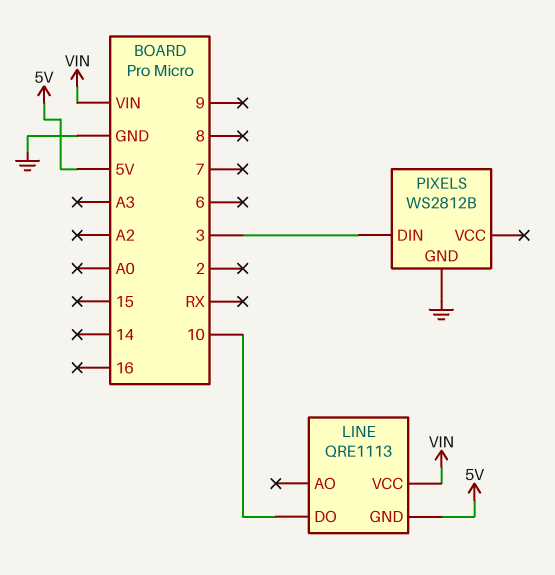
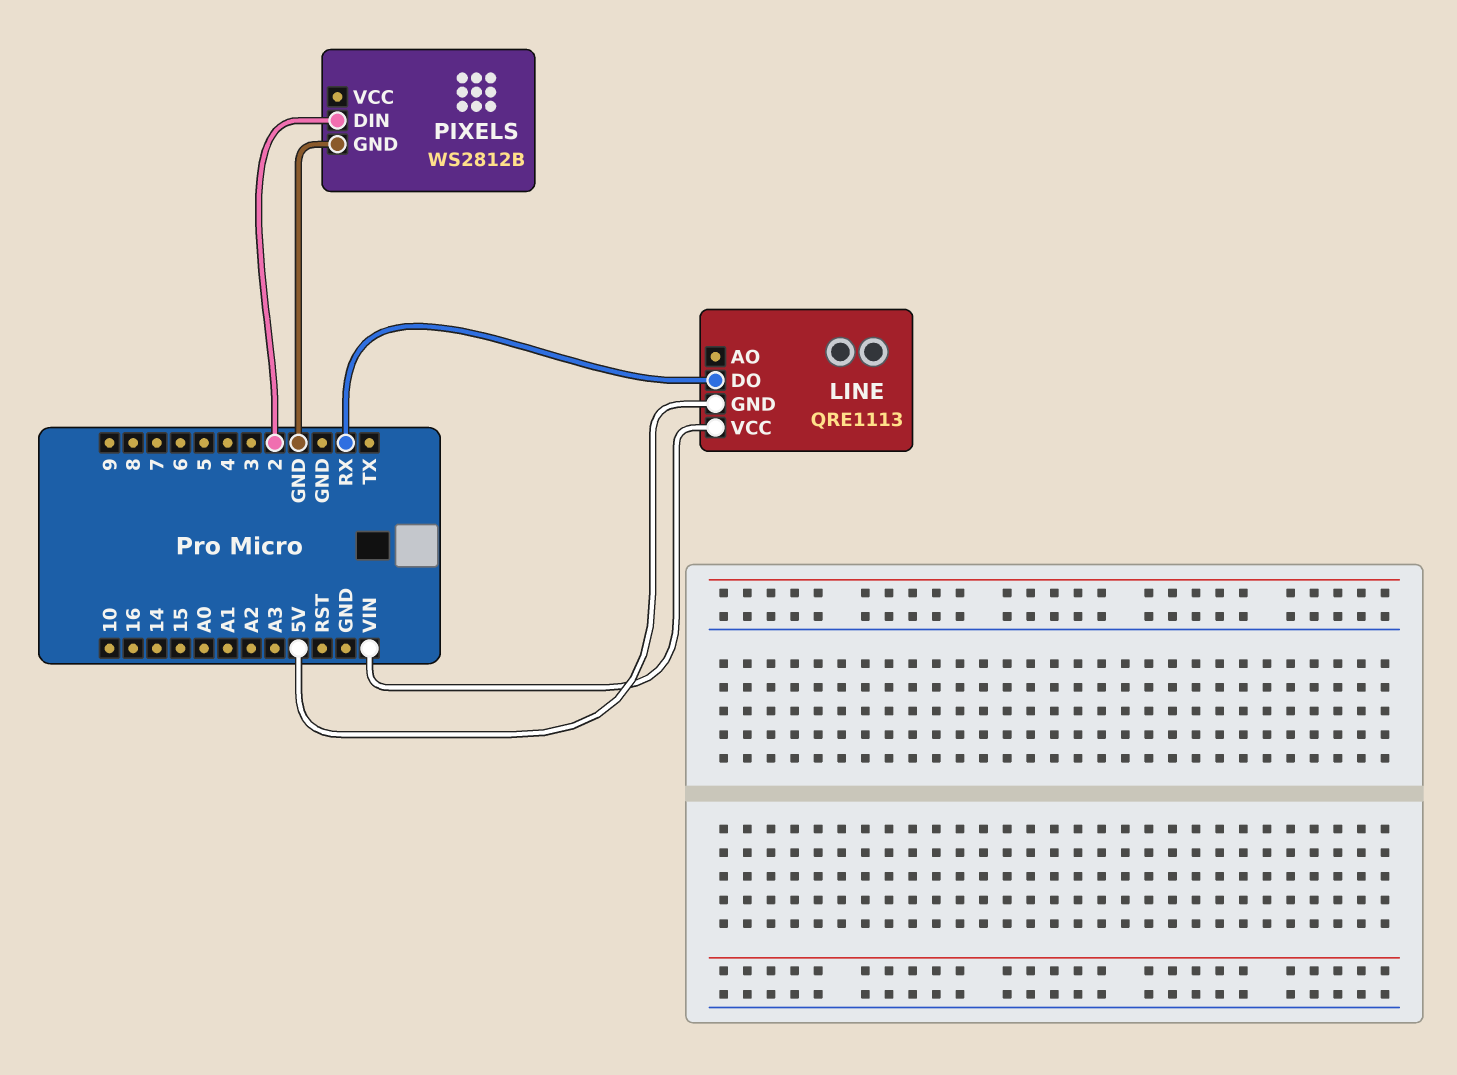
LINE pin DO: 10 -> RX
PIXELS pin DIN: 3 -> 2

